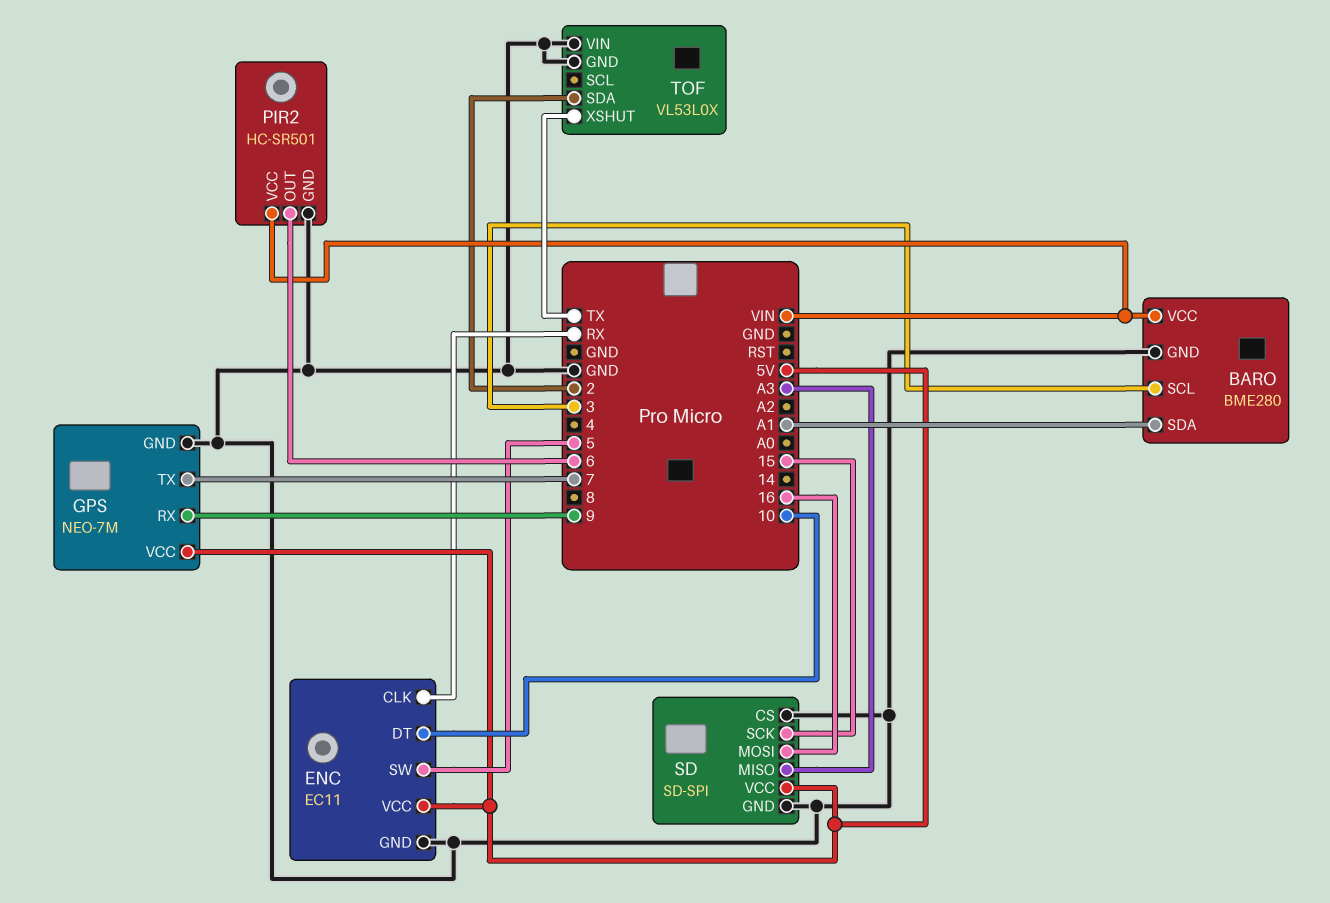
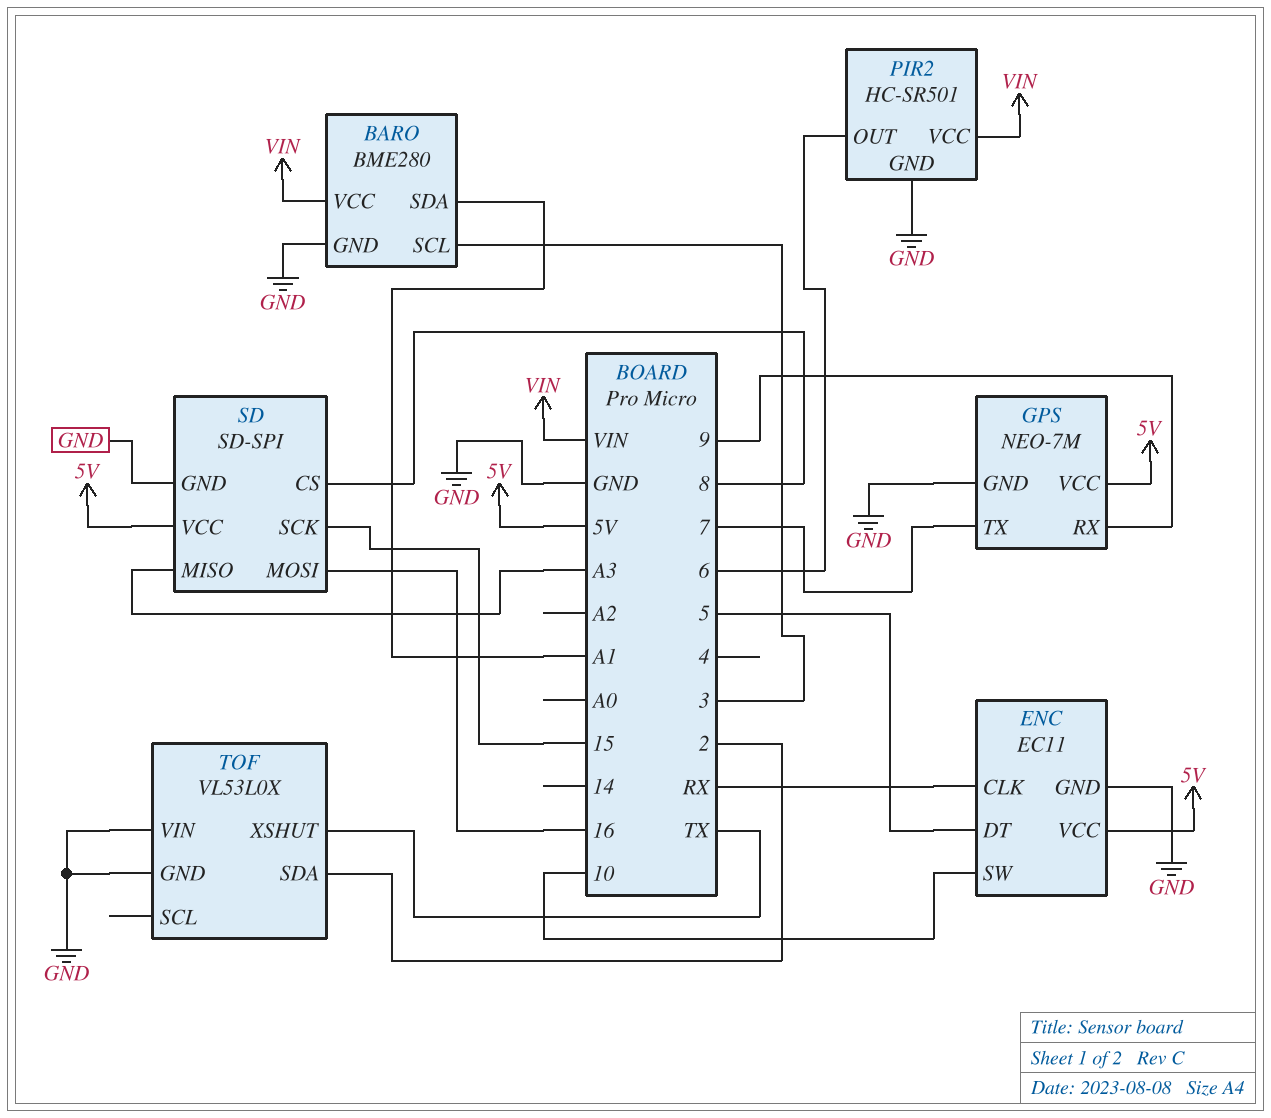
ENC pin DT: 10 -> 5
ENC pin SW: 5 -> 10
SD pin CS: GND -> 8

